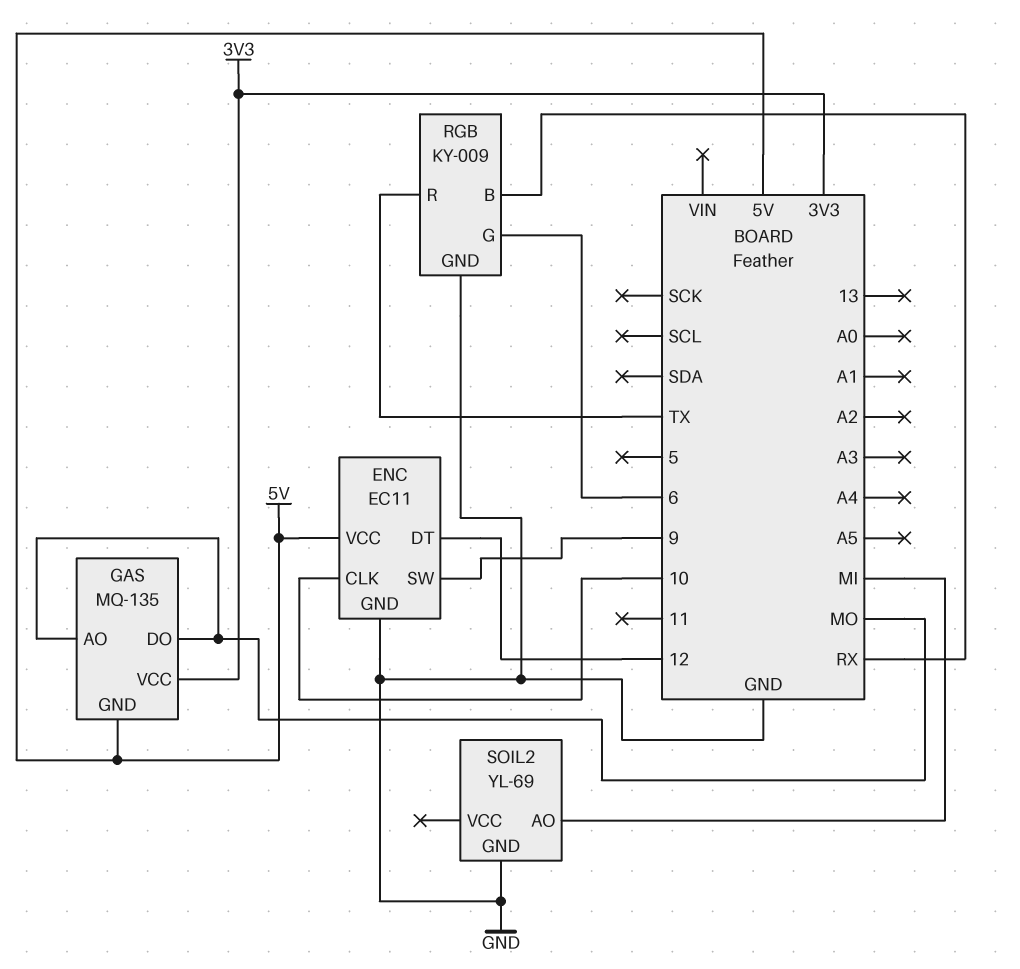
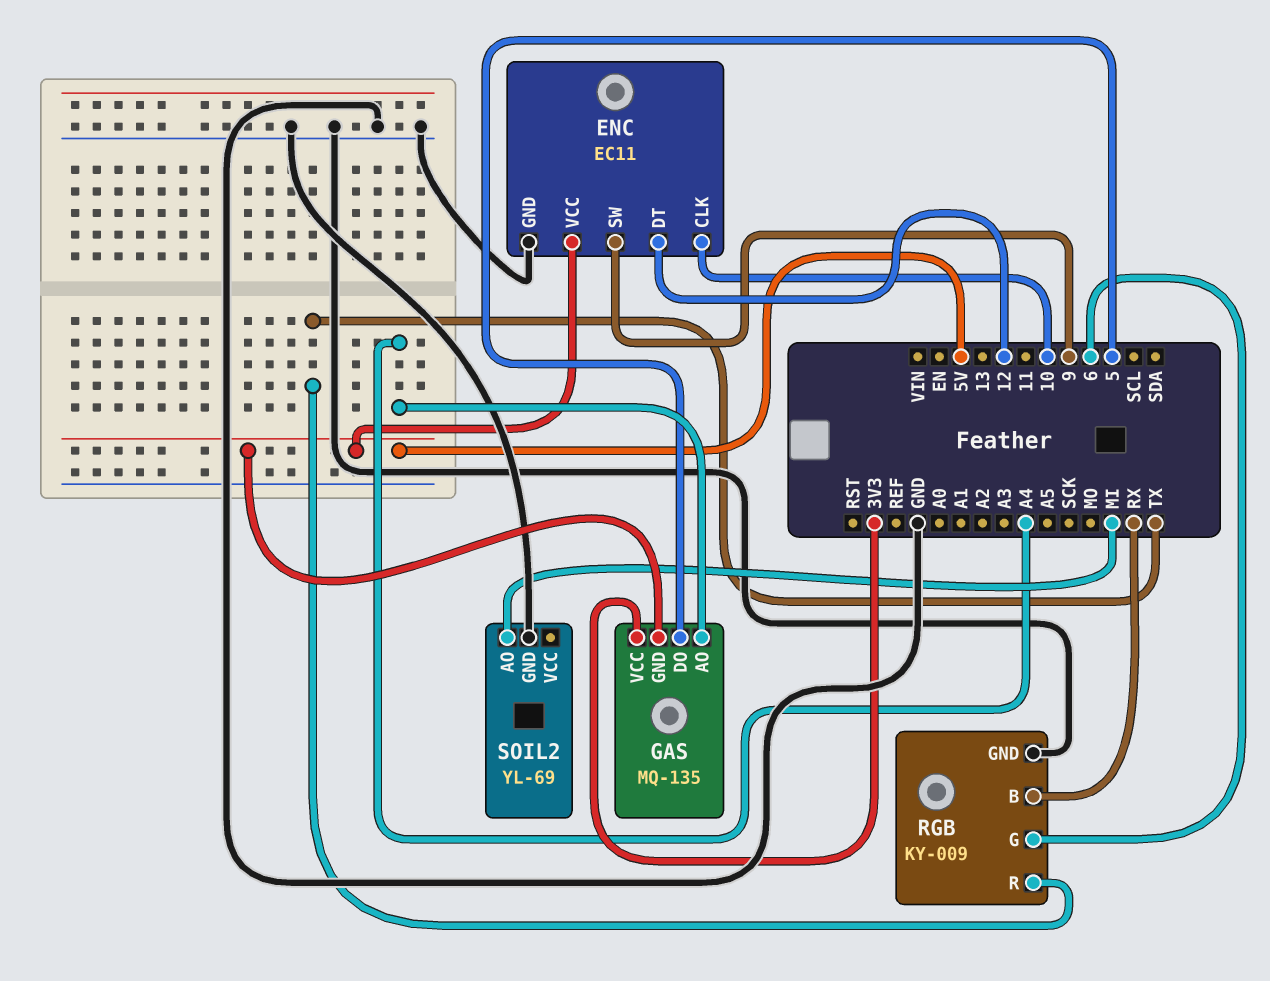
GAS pin AO: MO -> A4
GAS pin DO: MO -> 5

